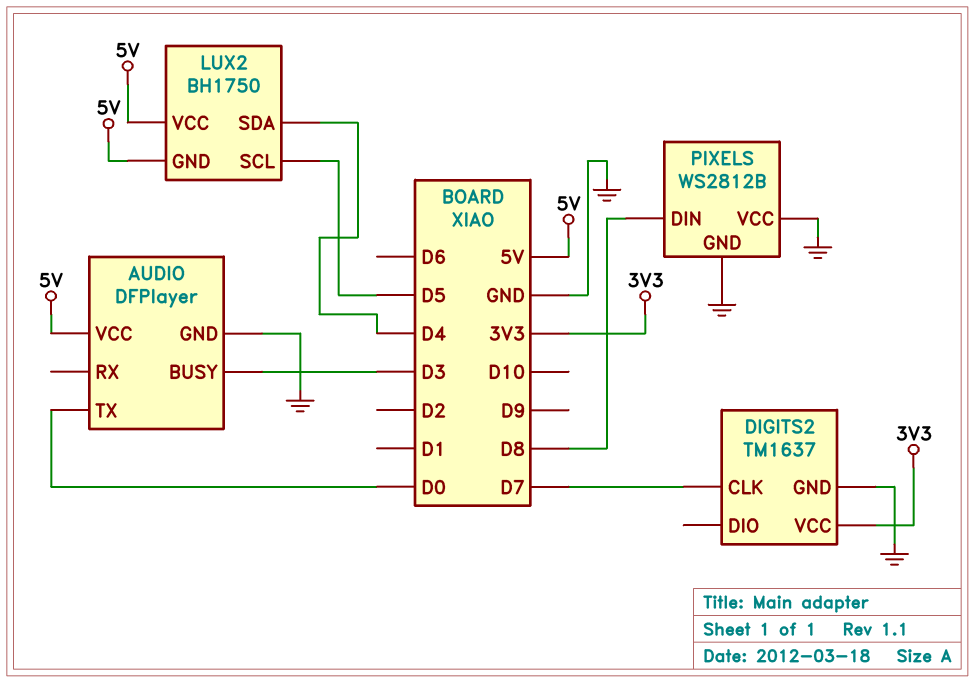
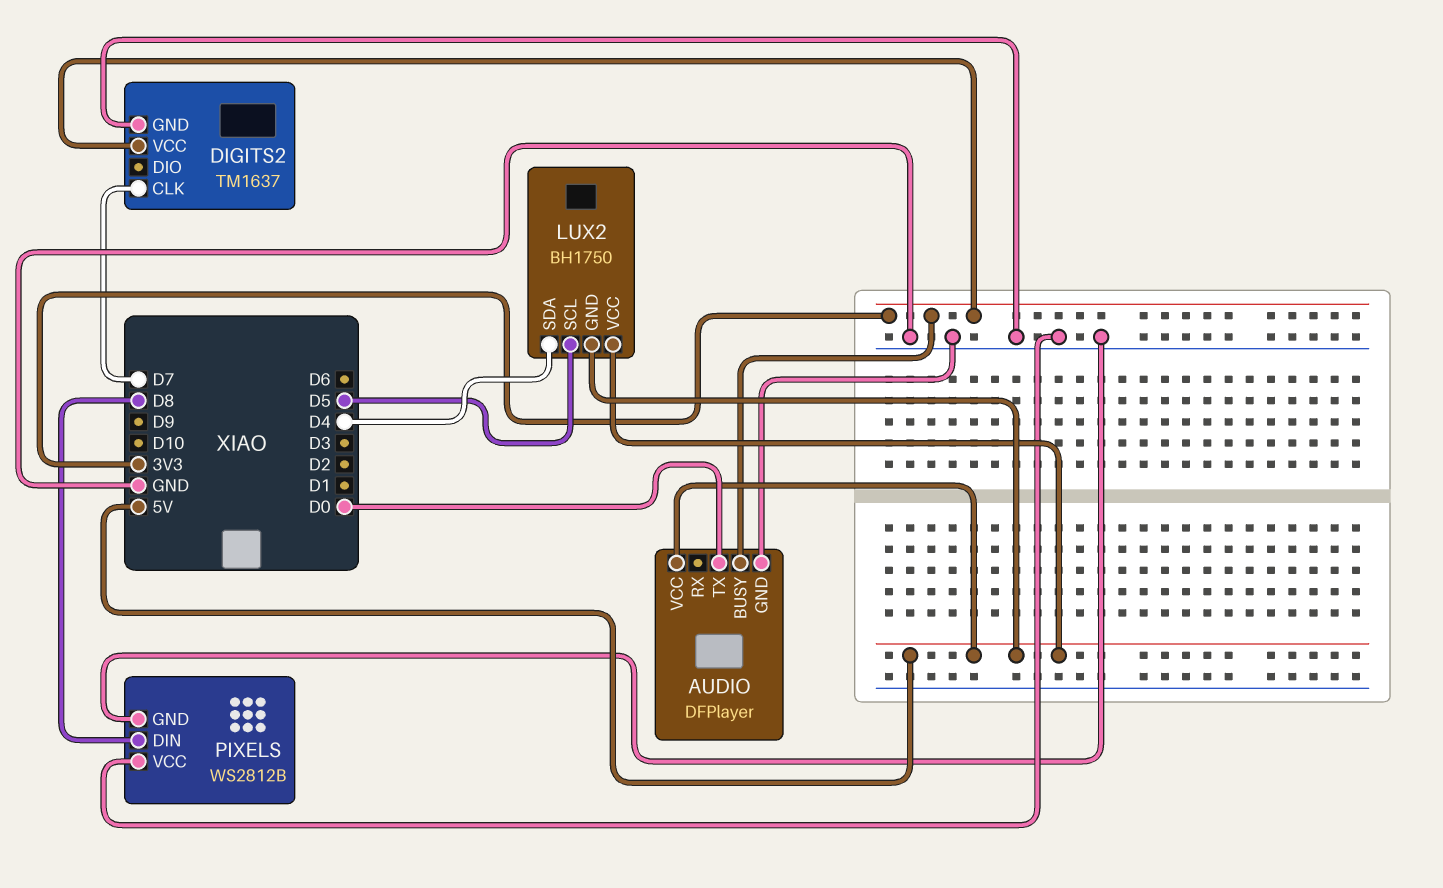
AUDIO pin BUSY: D3 -> 3V3

